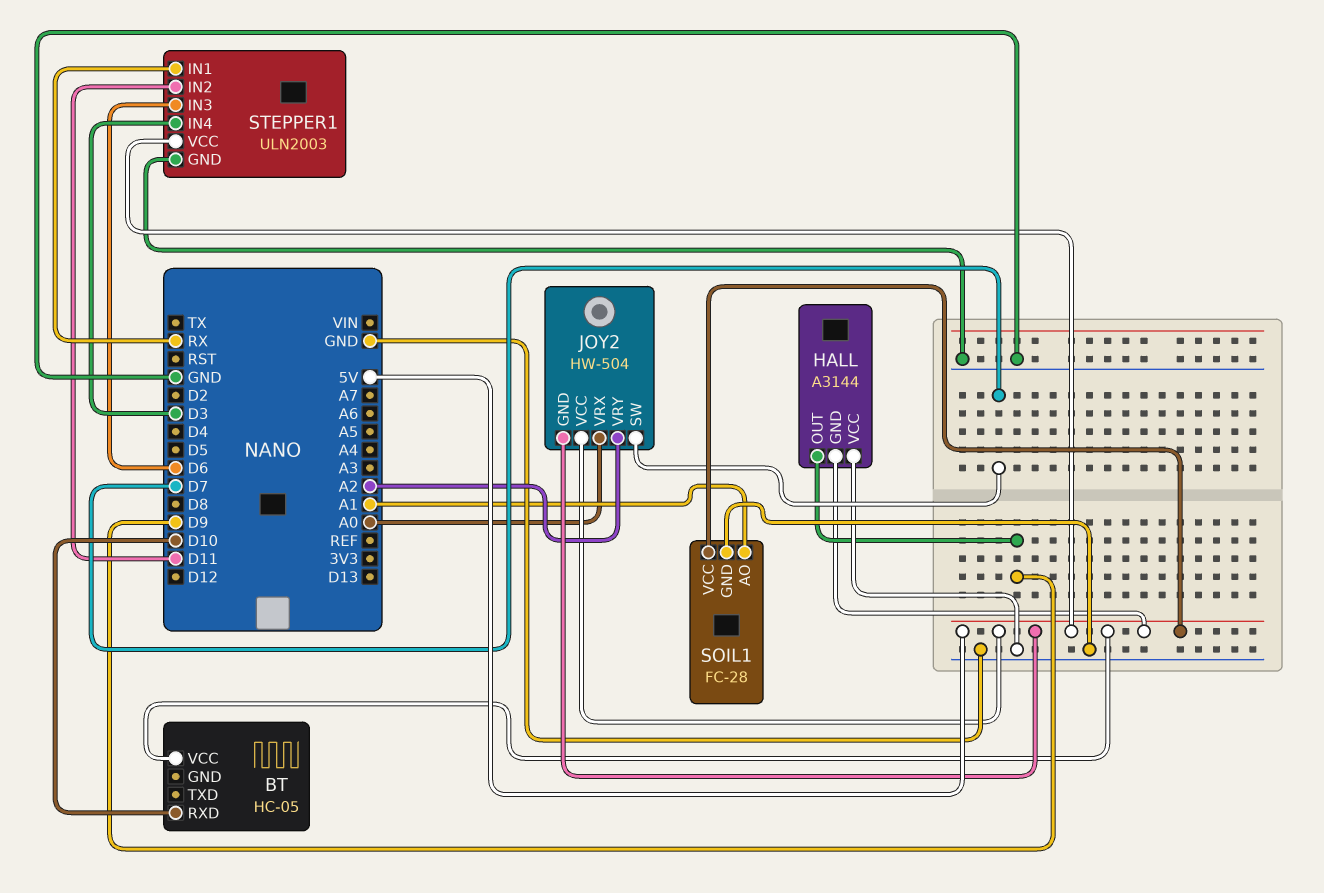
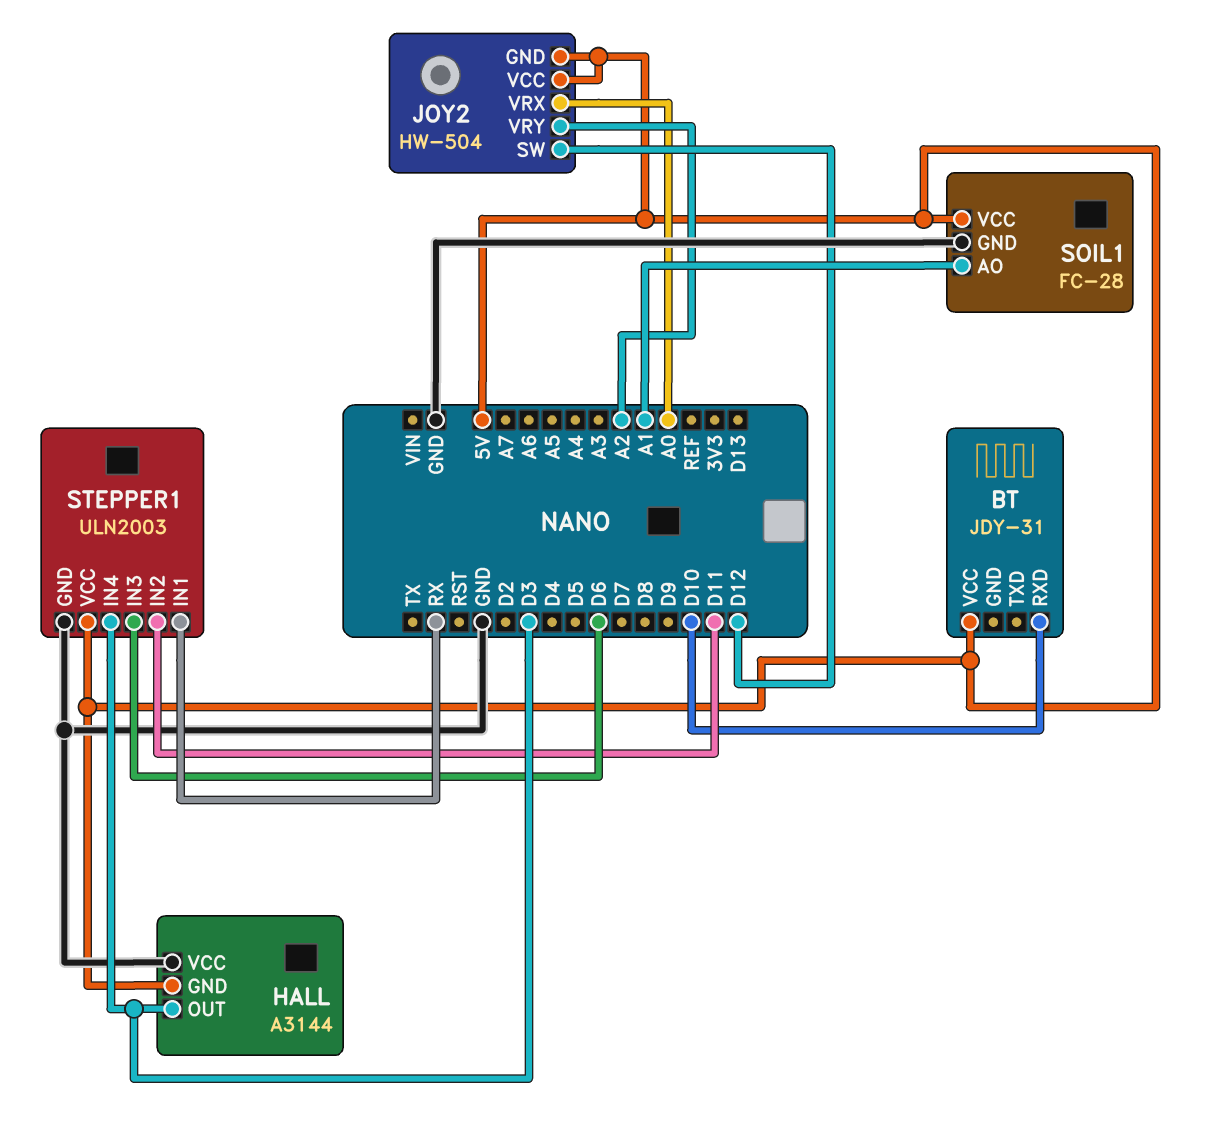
BT: HC-05 -> JDY-31
HALL pin OUT: D9 -> D3
JOY2 pin SW: D7 -> D12

